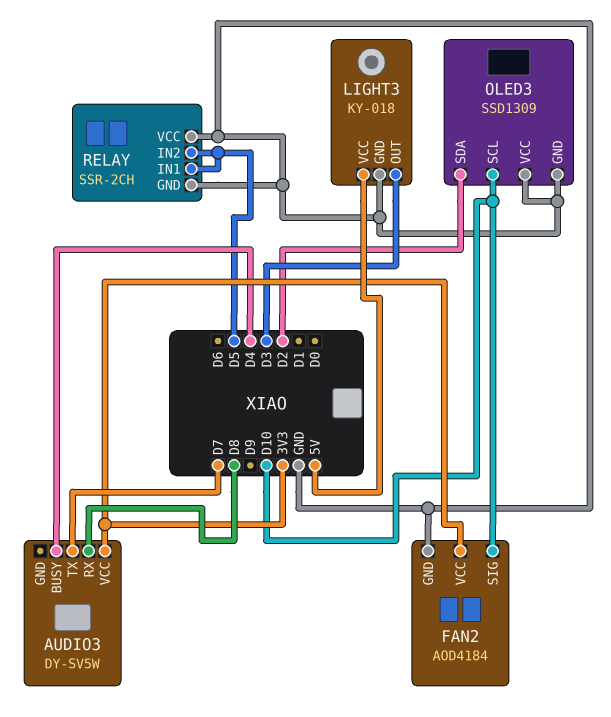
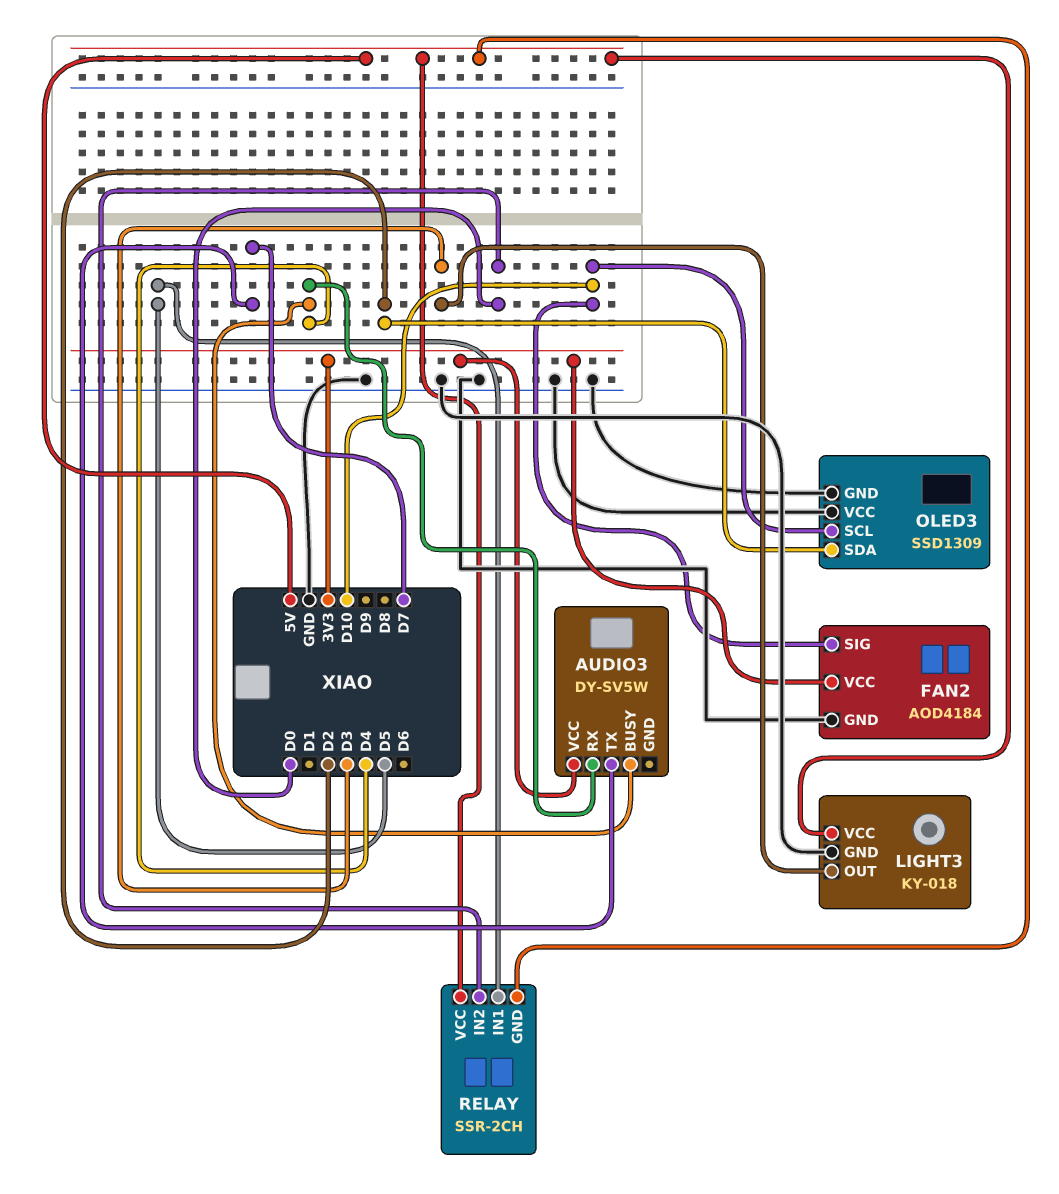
AUDIO3 pin RX: D8 -> D4
RELAY pin GND: GND -> 5V
RELAY pin IN2: D5 -> D0
RELAY pin VCC: GND -> 5V

